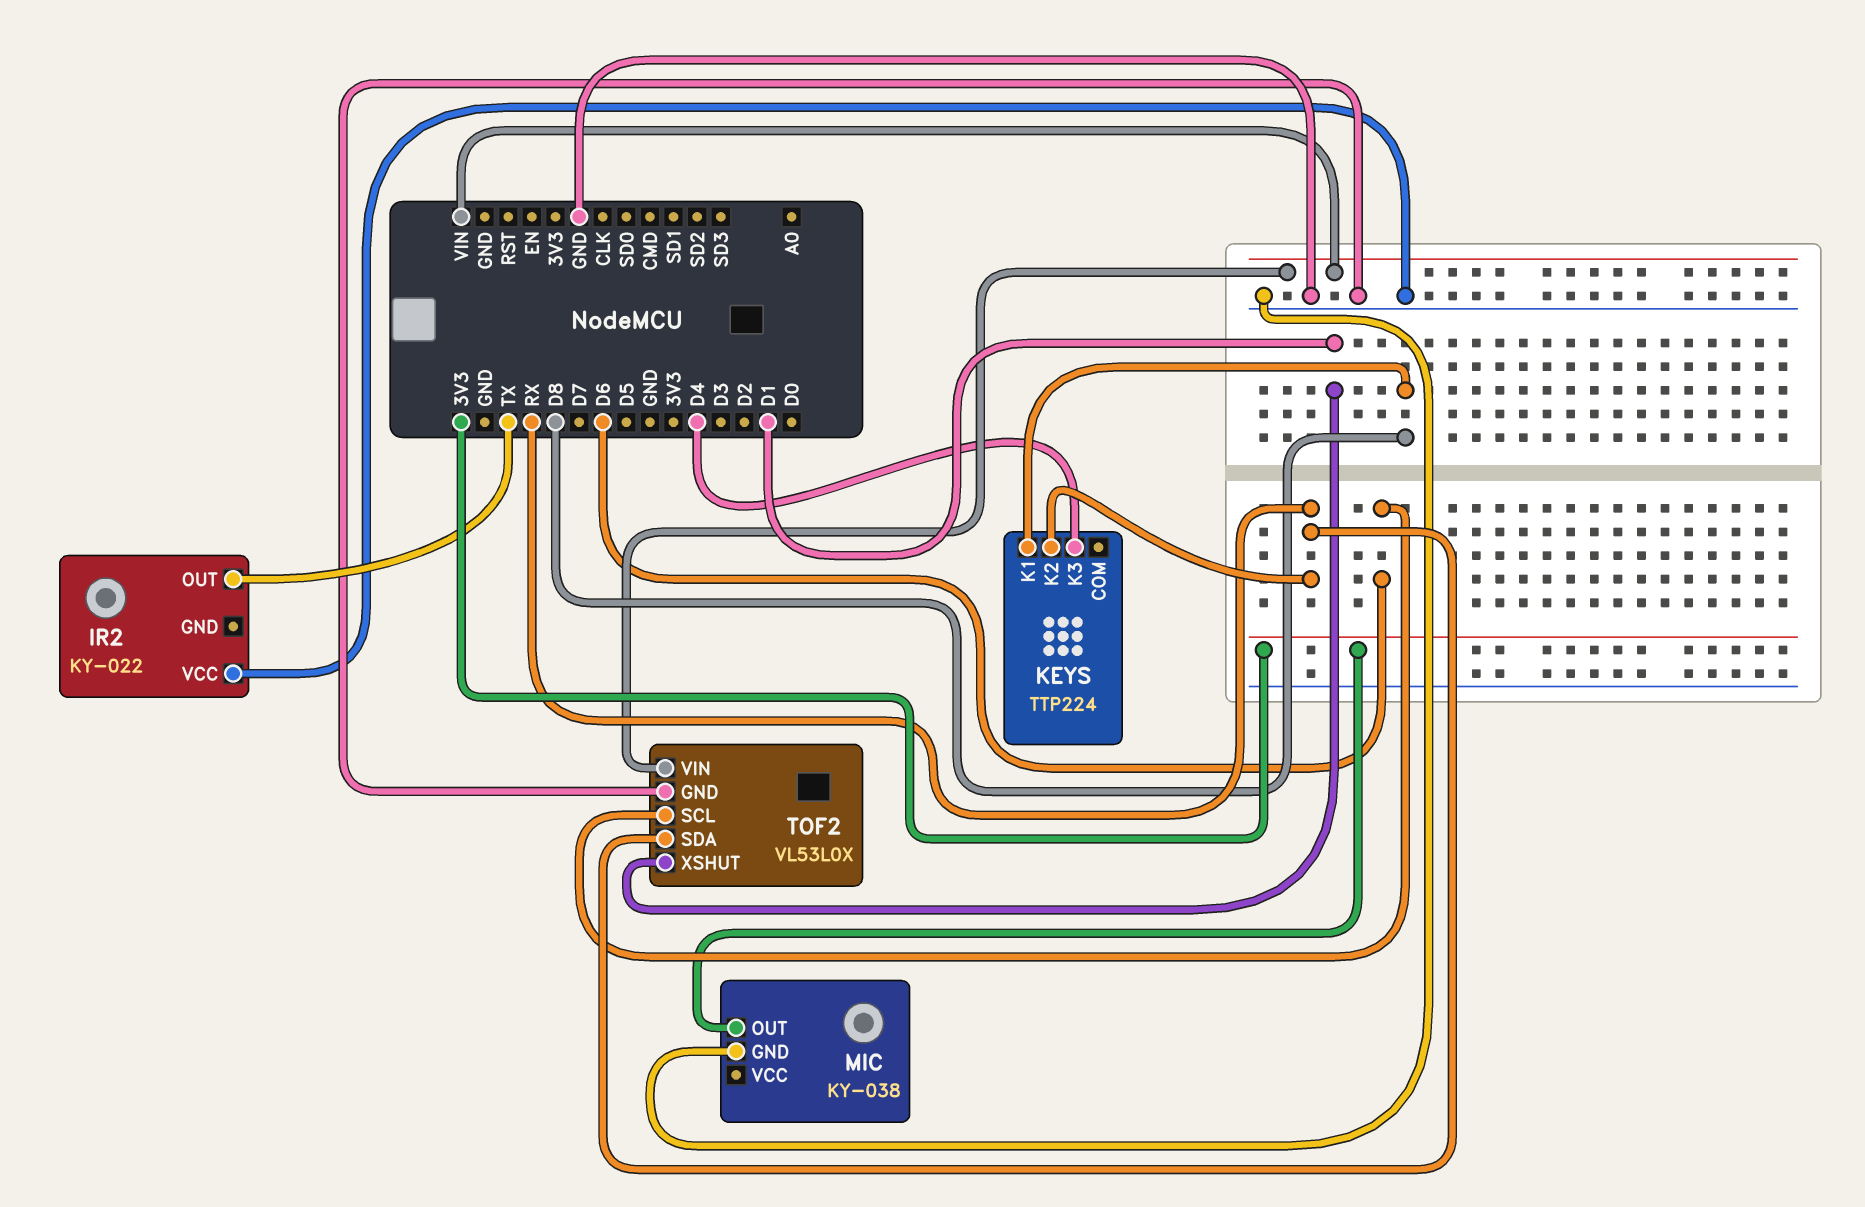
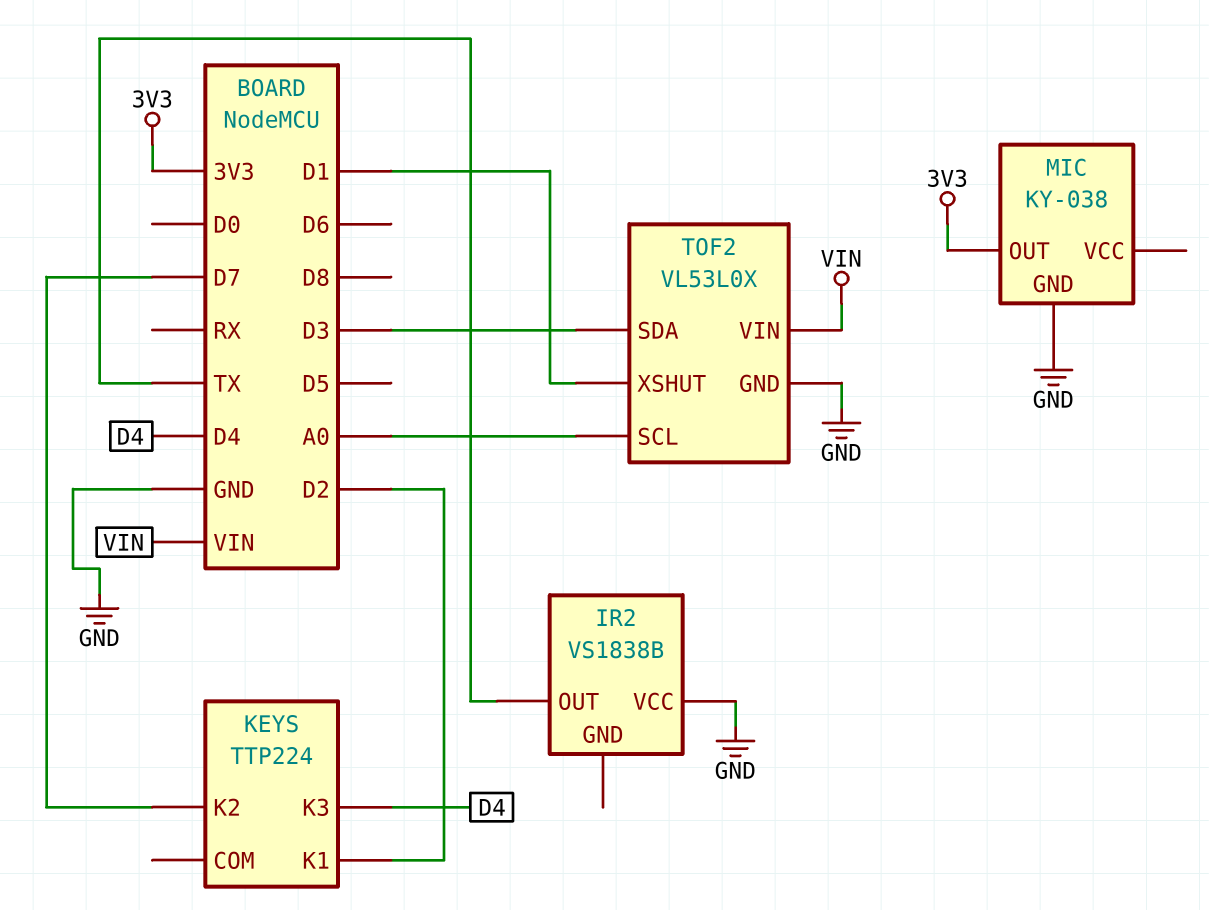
IR2: KY-022 -> VS1838B
KEYS pin K1: D8 -> D2
KEYS pin K2: RX -> D7
TOF2 pin SCL: D6 -> A0
TOF2 pin SDA: RX -> D3

